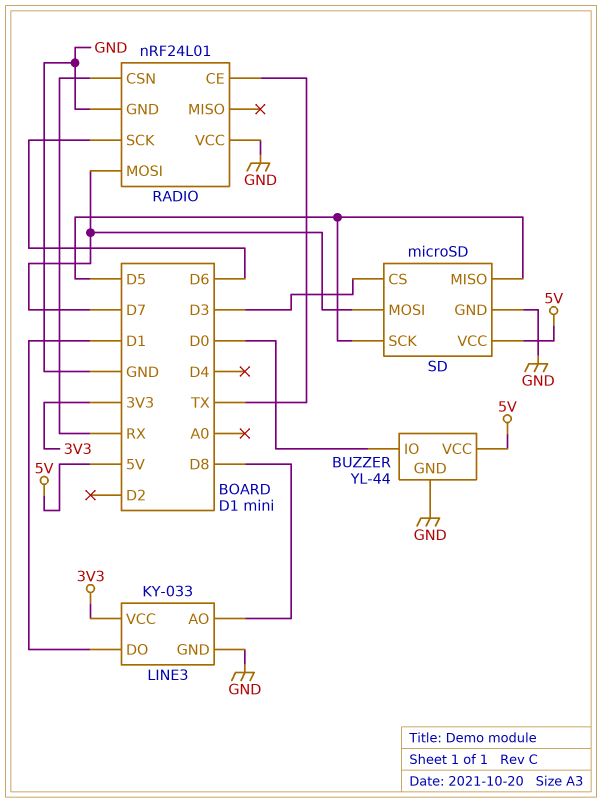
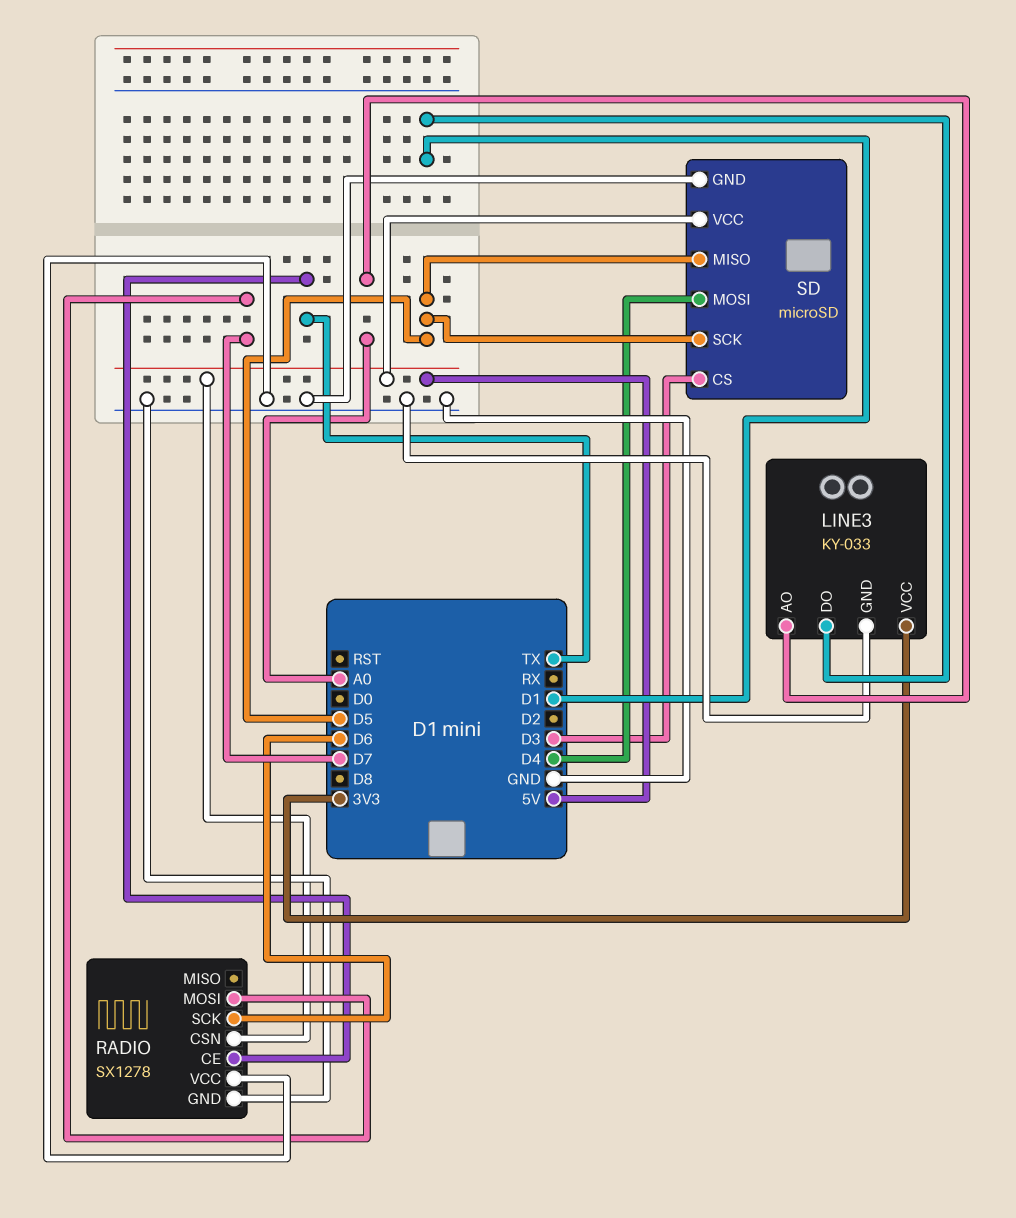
BUZZER: YL-44 -> none
BUZZER pin GND: GND -> none
BUZZER pin IO: D0 -> none
BUZZER pin VCC: 5V -> none
LINE3 pin AO: D8 -> A0
RADIO: nRF24L01 -> SX1278
RADIO pin CSN: RX -> 5V
SD pin MOSI: D7 -> D4

